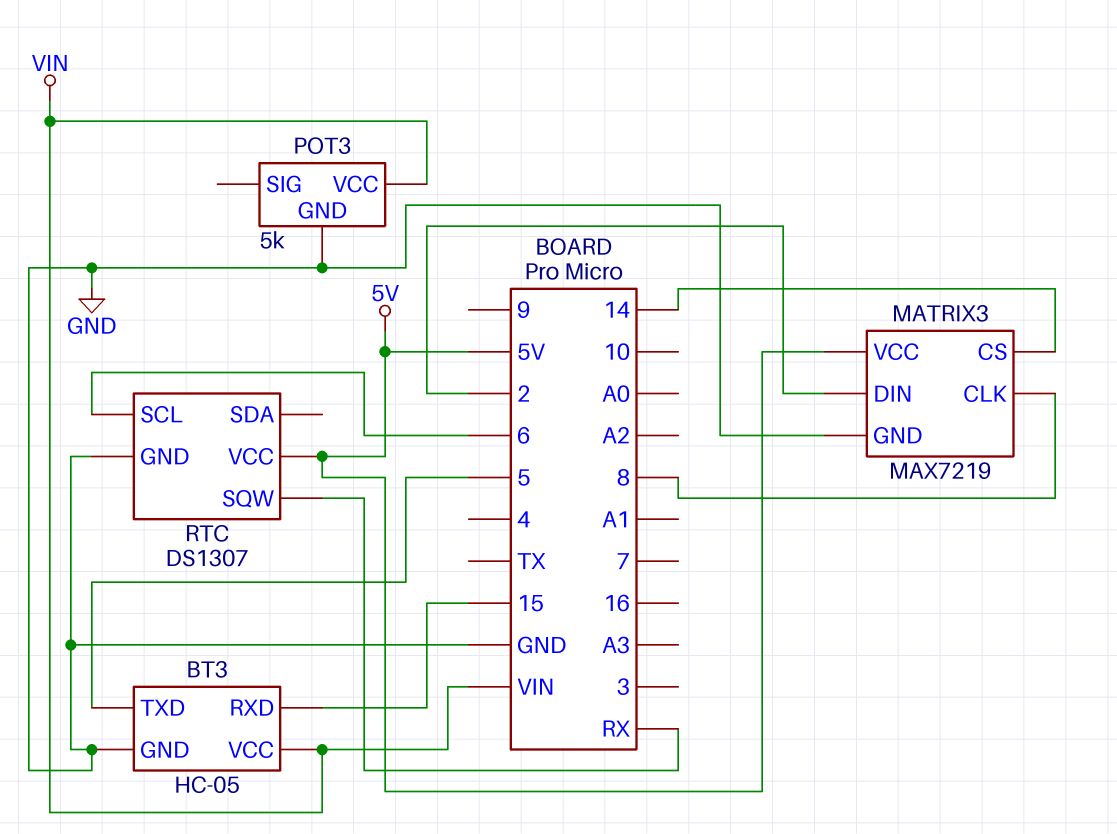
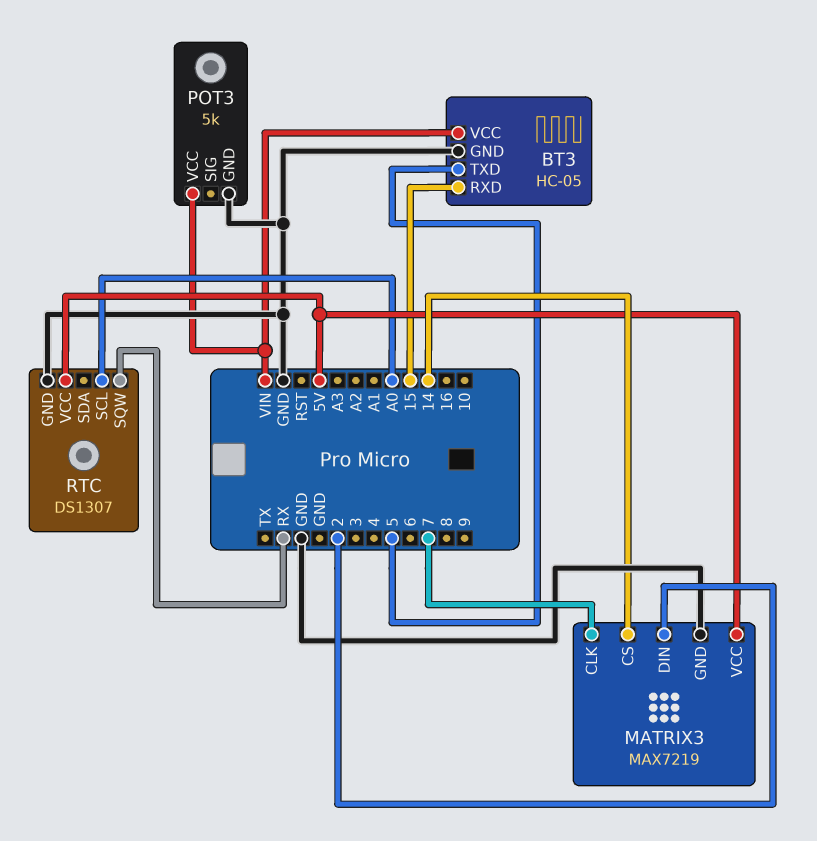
MATRIX3 pin CLK: 8 -> 7
RTC pin SCL: 6 -> A0

